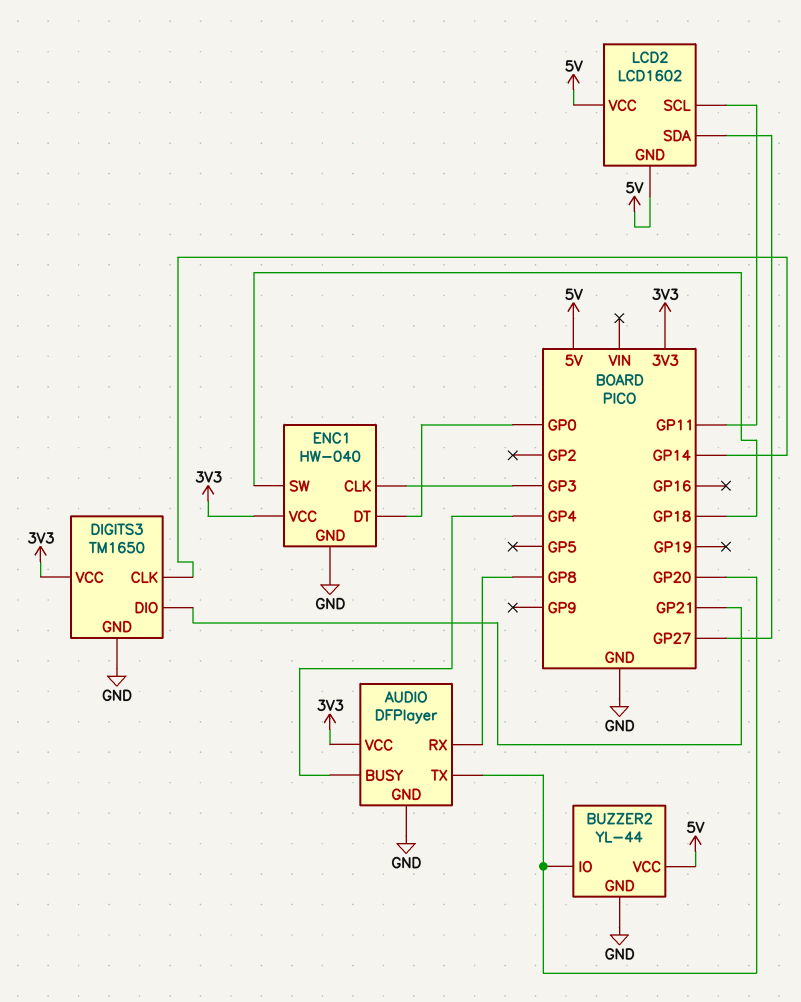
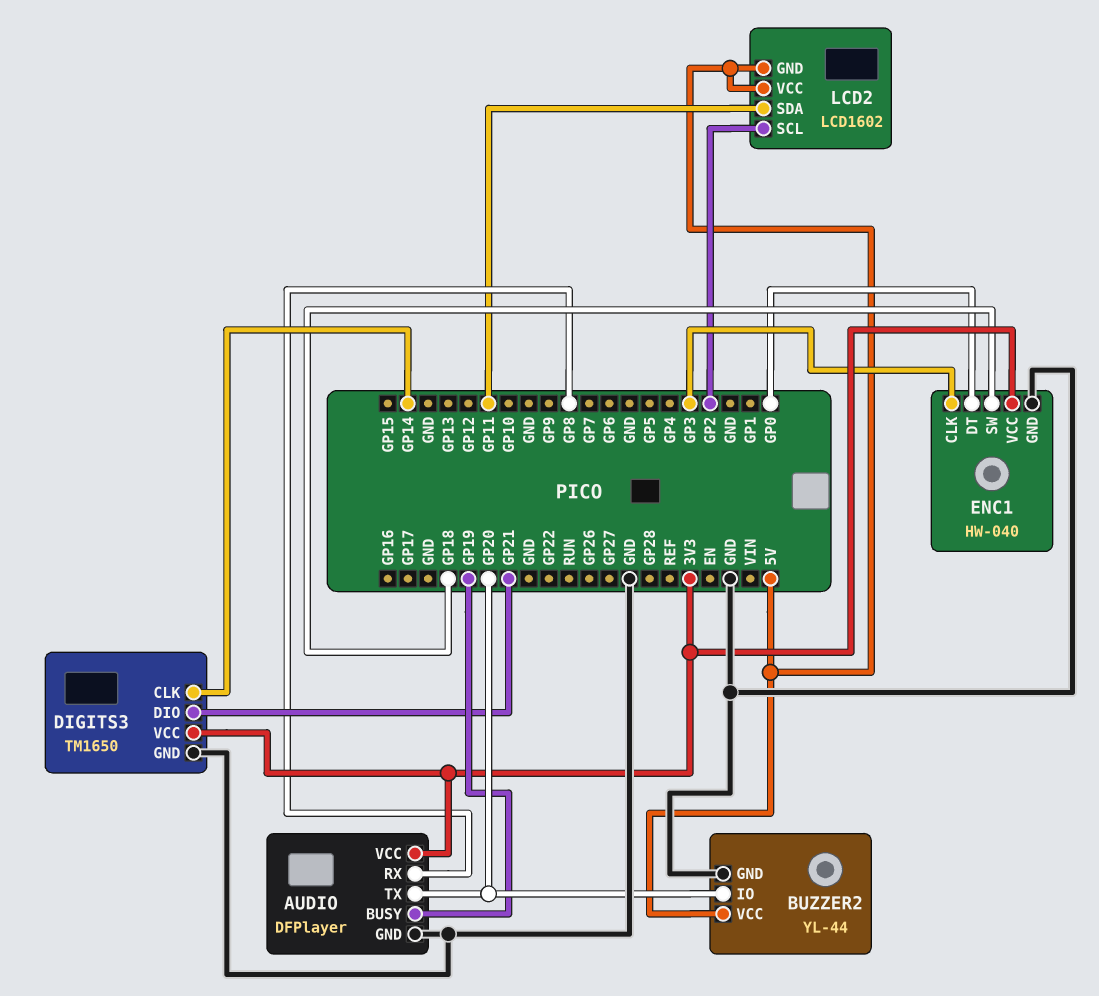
AUDIO pin BUSY: GP4 -> GP19
LCD2 pin SCL: GP11 -> GP2
LCD2 pin SDA: GP27 -> GP11

